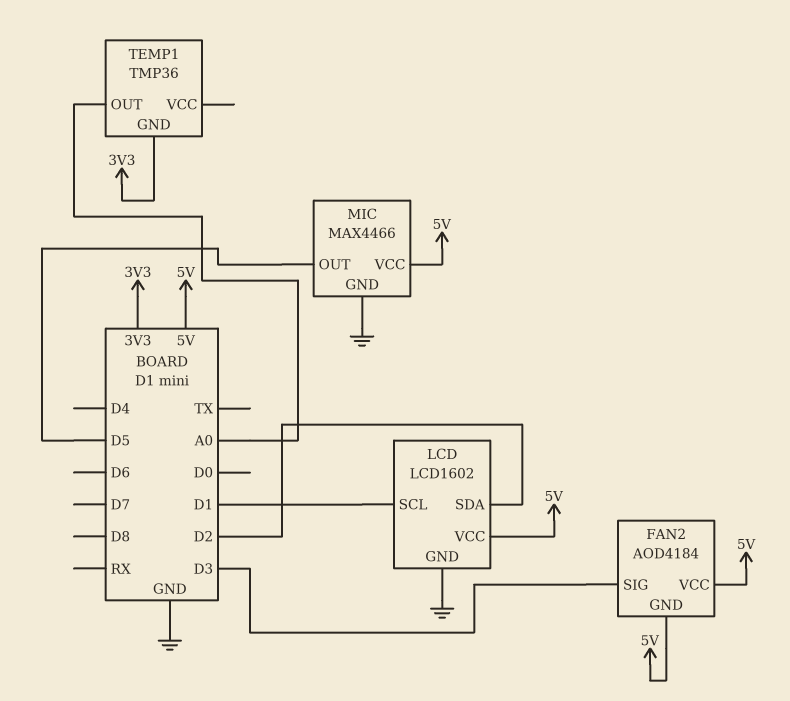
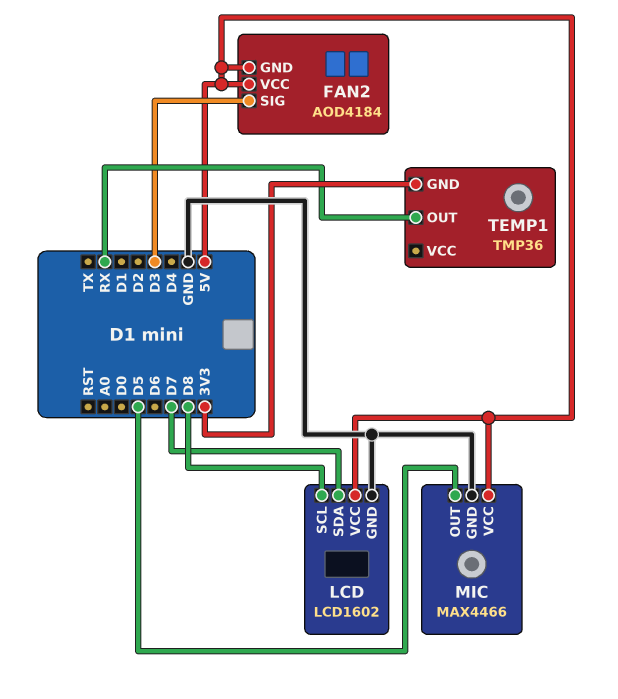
LCD pin SCL: D1 -> D8
LCD pin SDA: D2 -> D7
TEMP1 pin OUT: A0 -> RX

